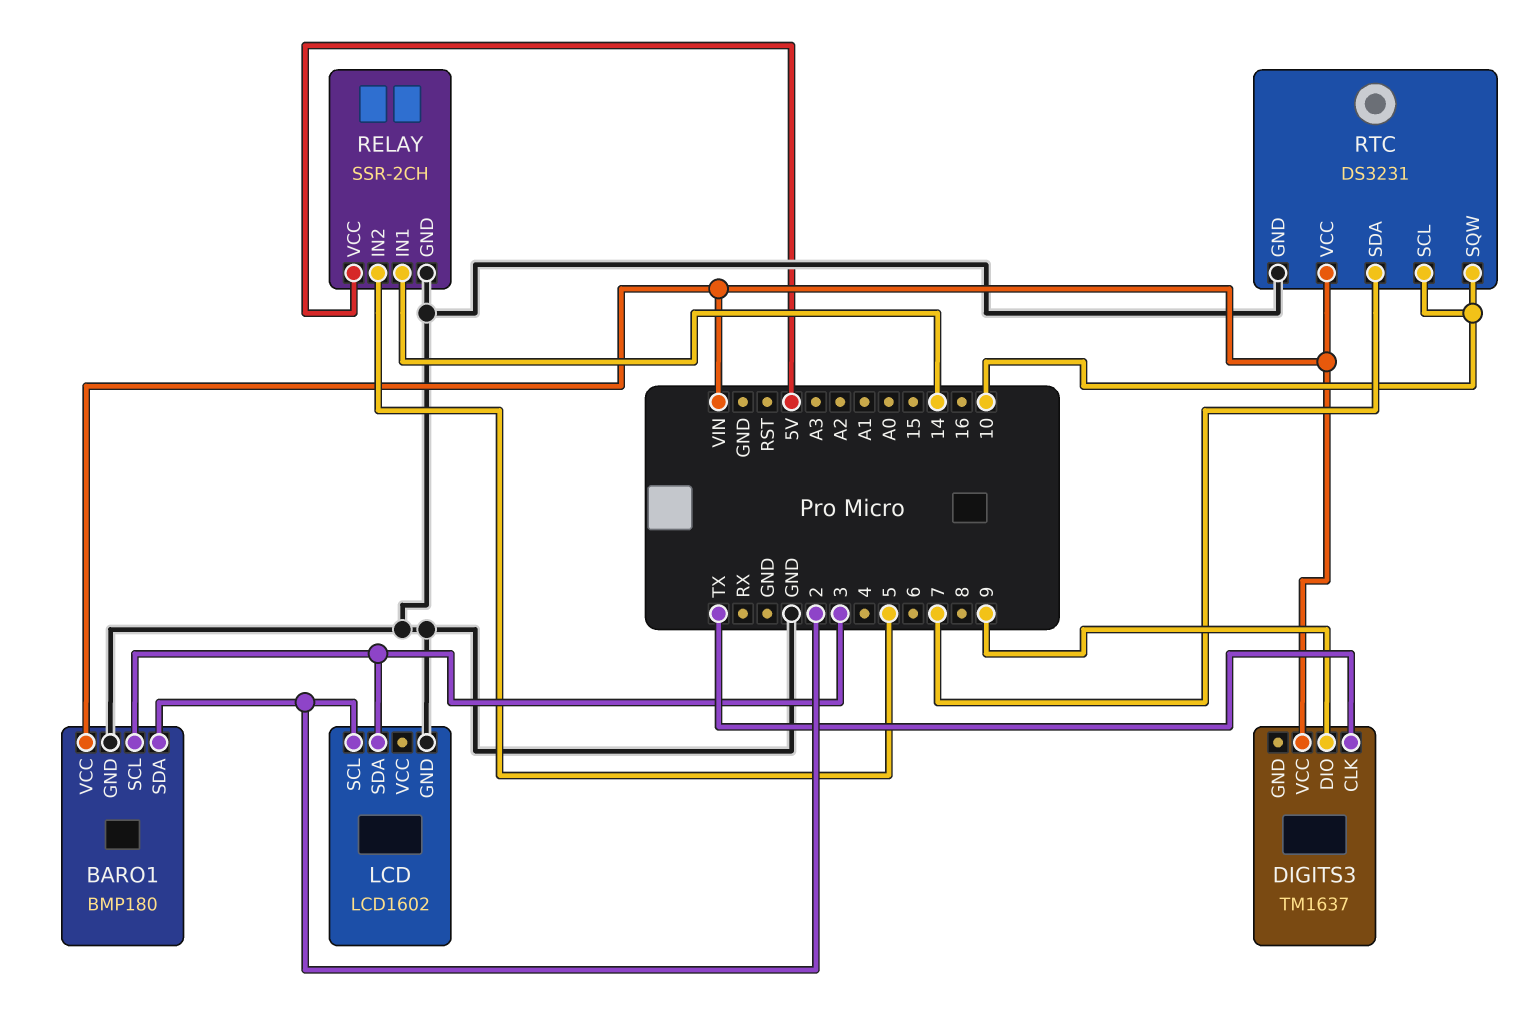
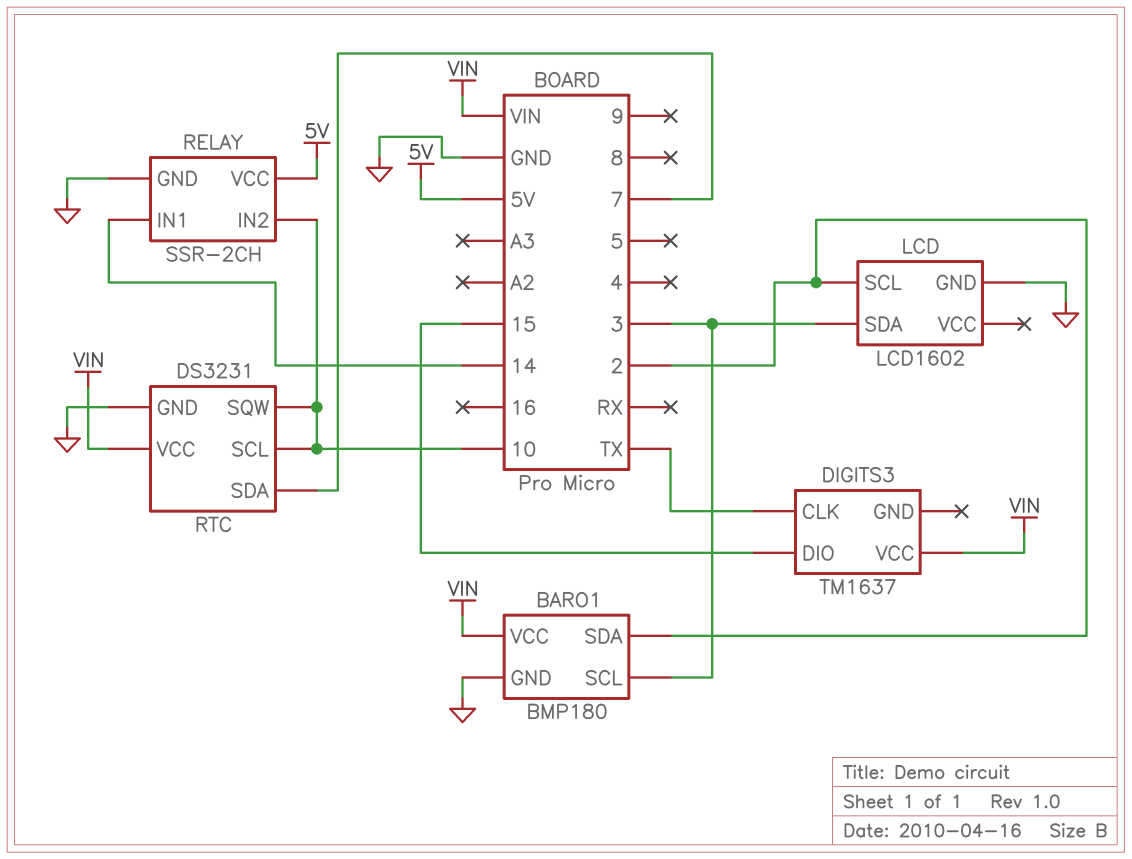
DIGITS3 pin DIO: 9 -> 15
RELAY pin IN2: 5 -> 10

